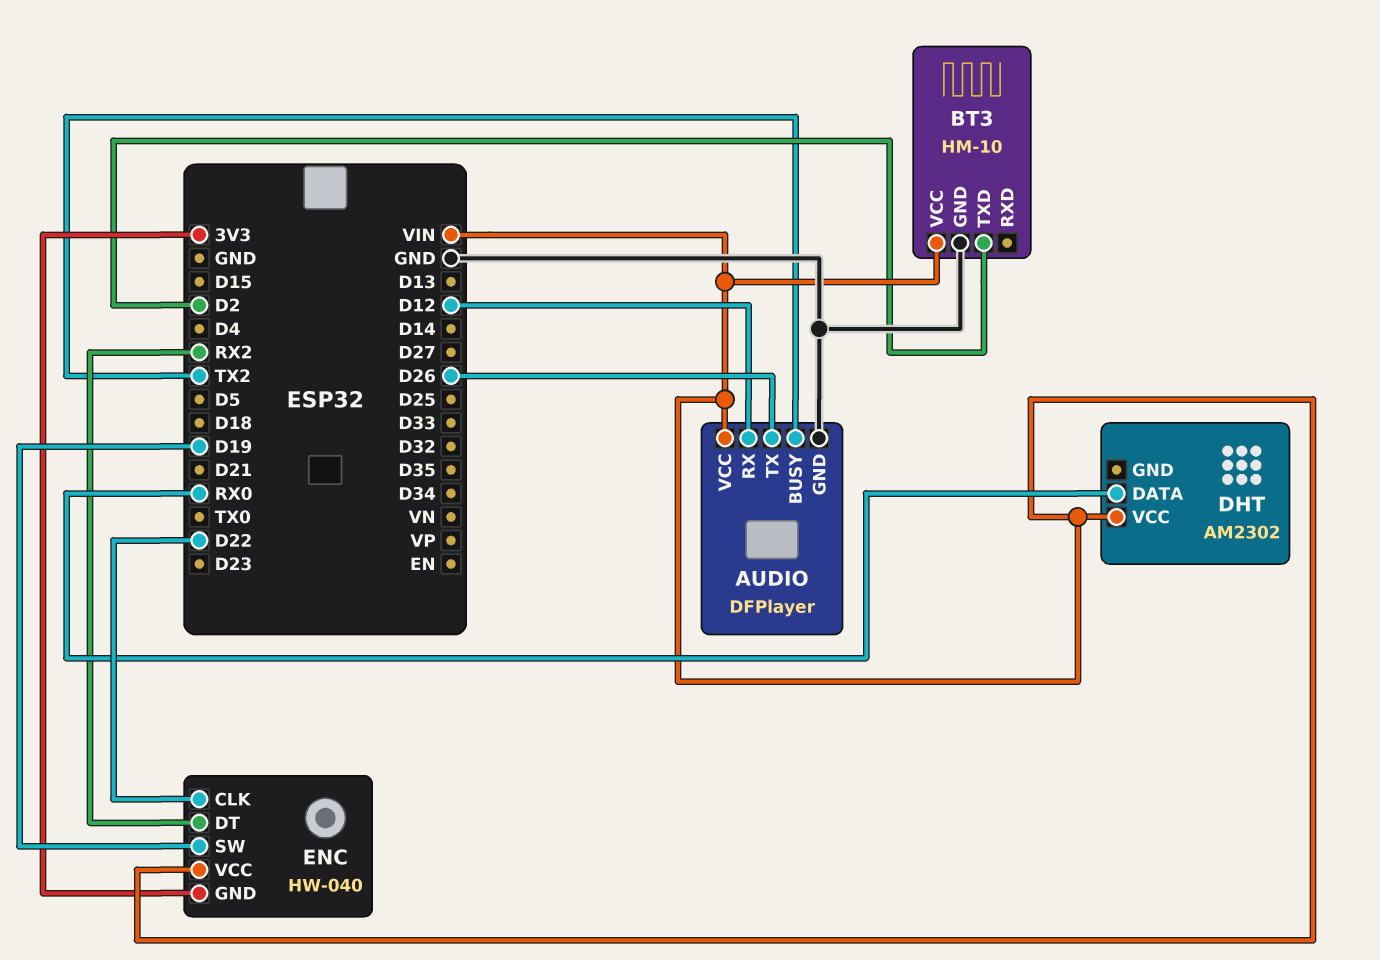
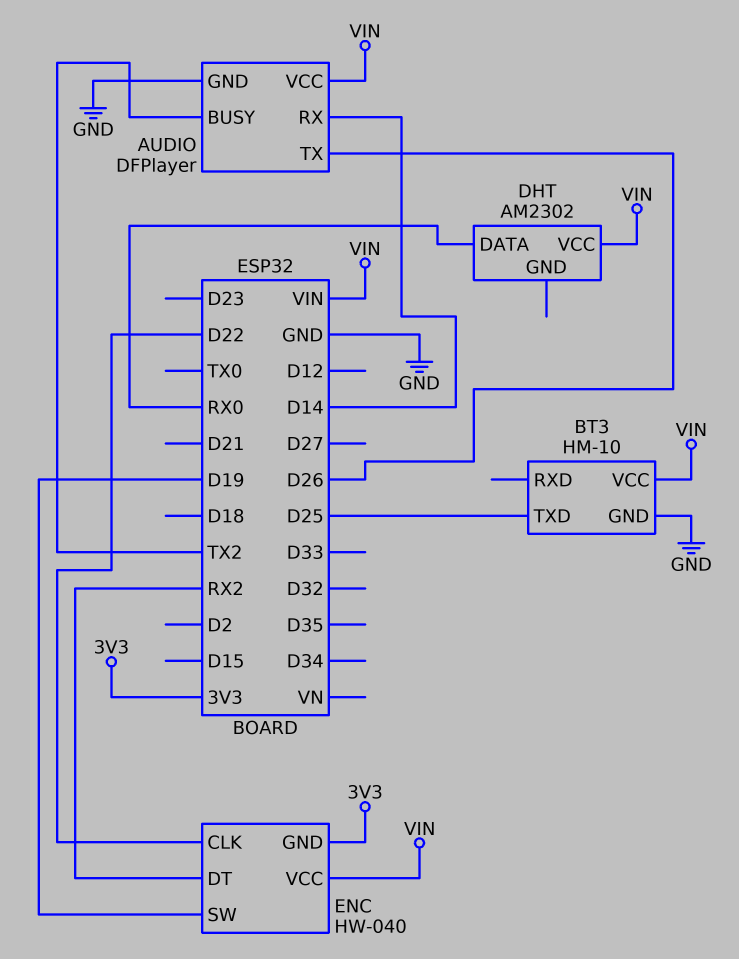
AUDIO pin RX: D12 -> D14
BT3 pin TXD: D2 -> D25

